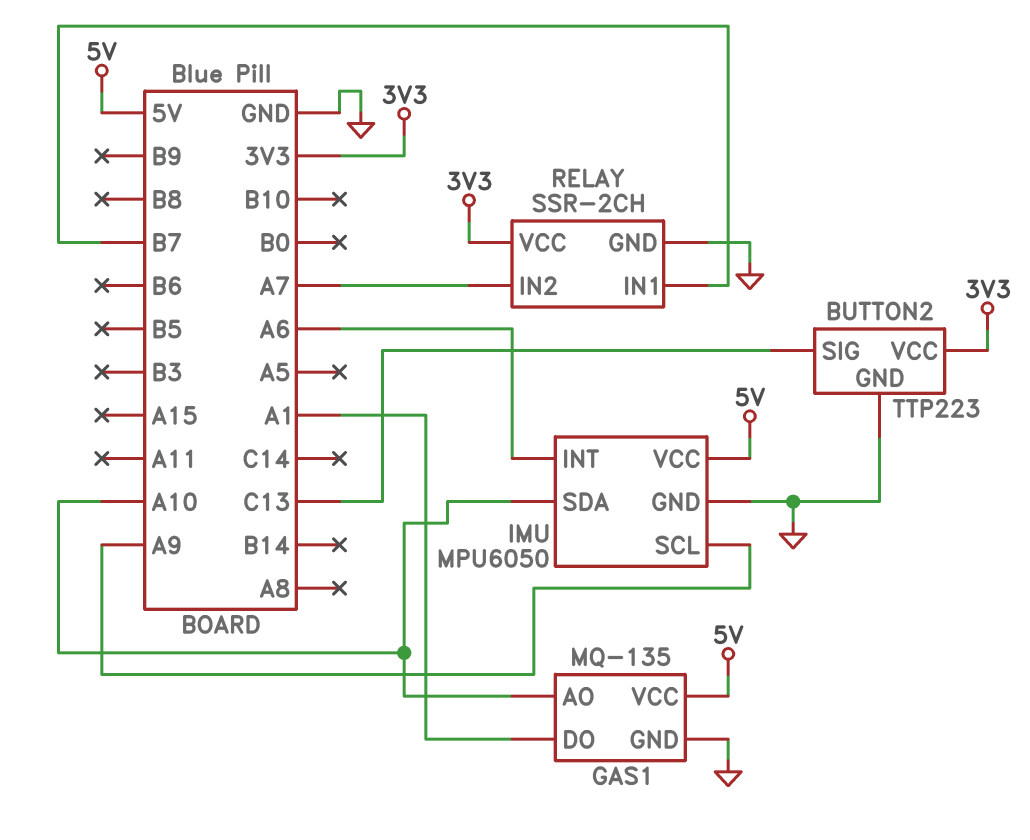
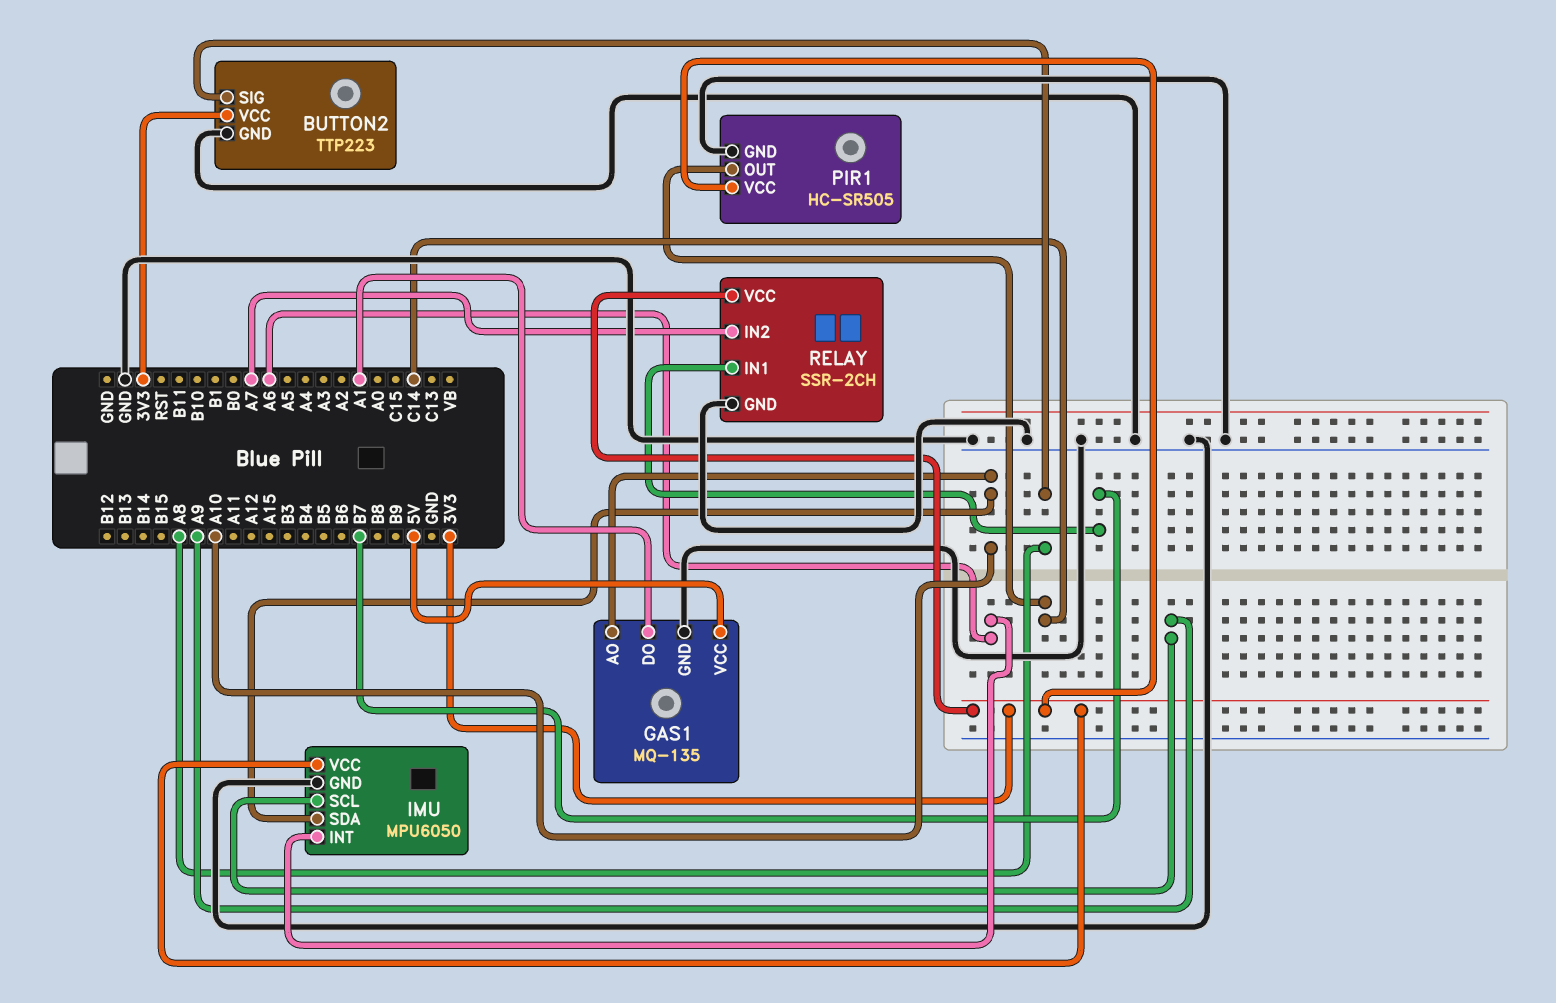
BUTTON2 pin SIG: C13 -> A8
IMU pin VCC: 5V -> 3V3
PIR1: none -> HC-SR505
PIR1 pin GND: none -> GND
PIR1 pin OUT: none -> C14
PIR1 pin VCC: none -> 3V3

